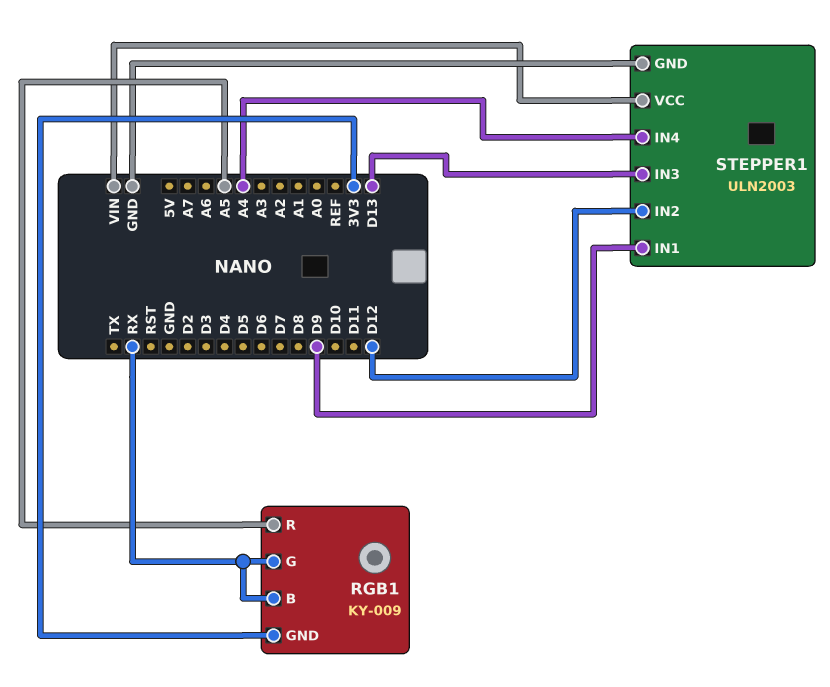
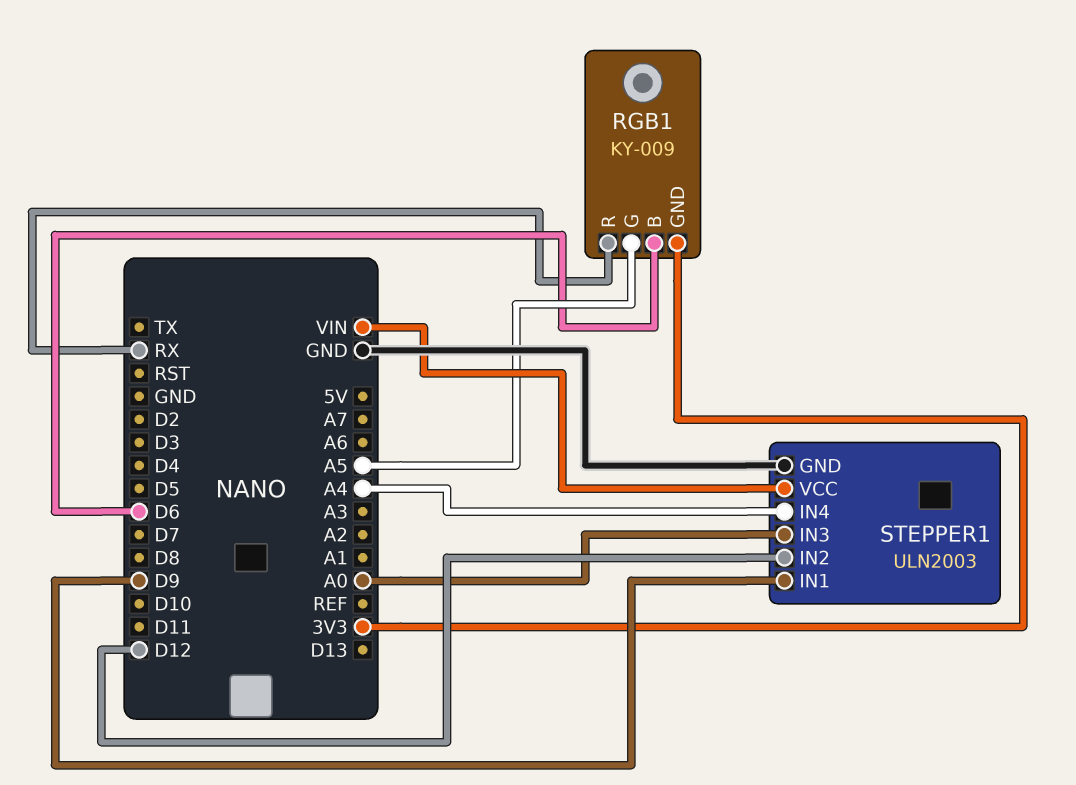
RGB1 pin B: RX -> D6
RGB1 pin G: RX -> A5
RGB1 pin R: A5 -> RX
STEPPER1 pin IN3: D13 -> A0

